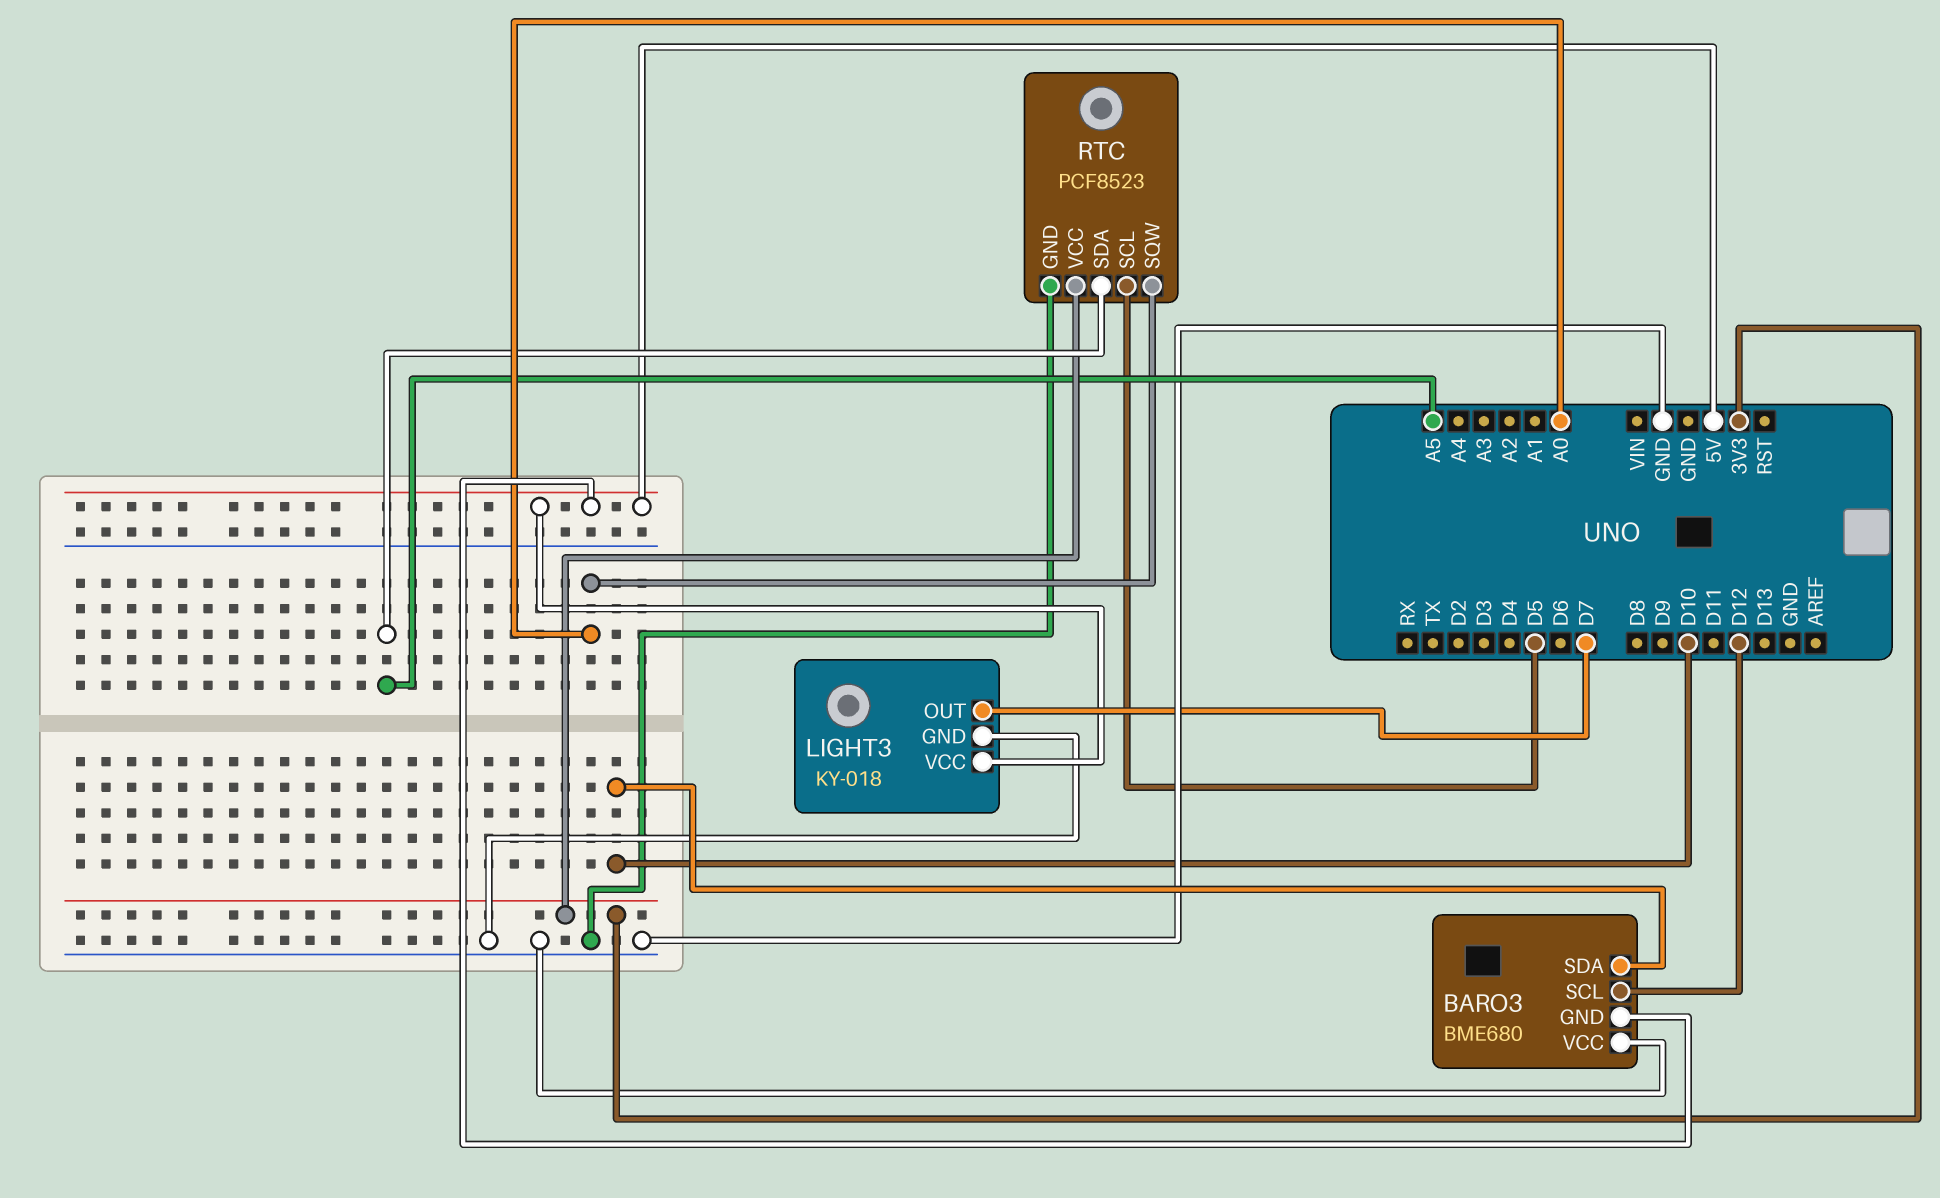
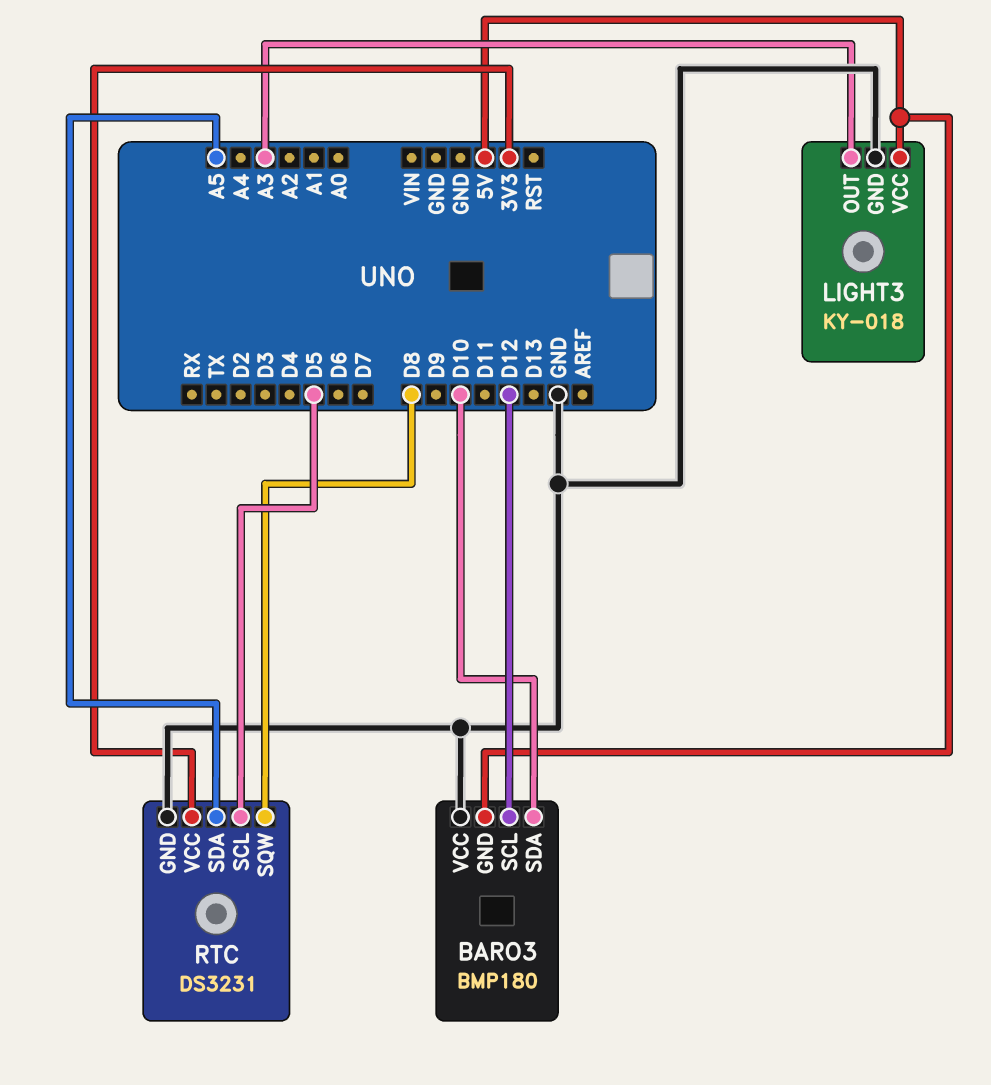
BARO3: BME680 -> BMP180
LIGHT3 pin OUT: D7 -> A3
RTC: PCF8523 -> DS3231
RTC pin SQW: A0 -> D8

